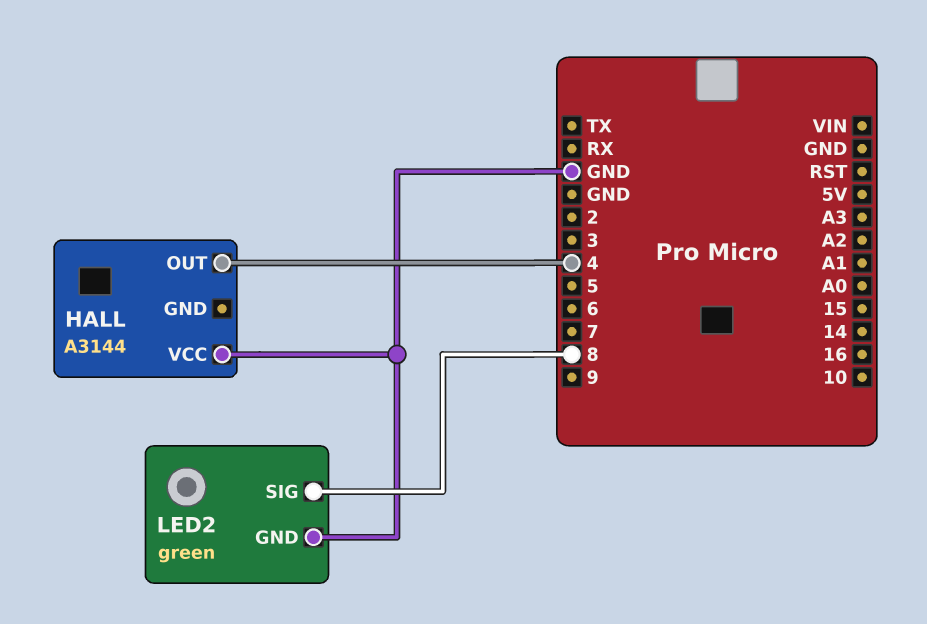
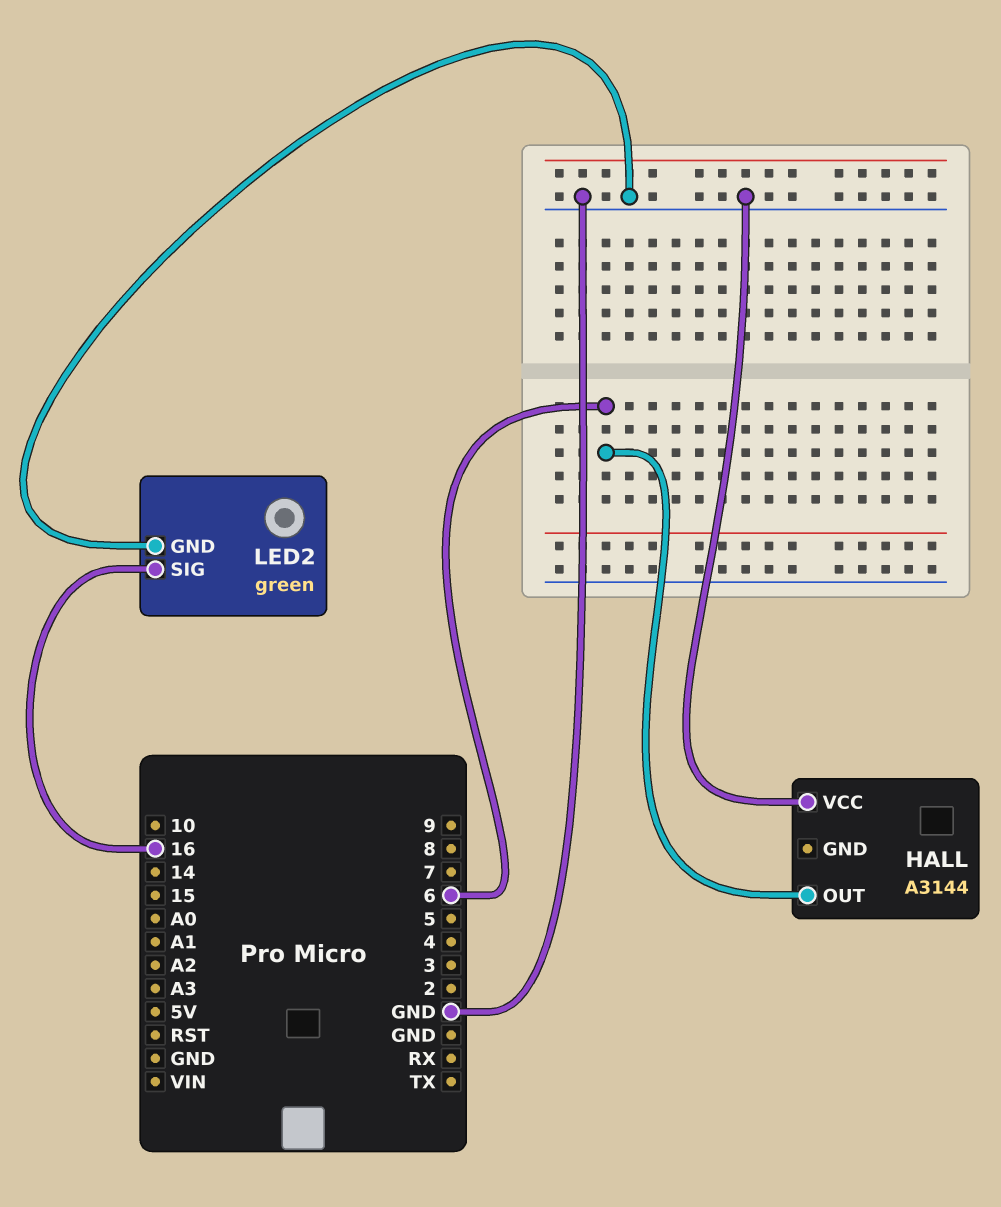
HALL pin OUT: 4 -> 6
LED2 pin SIG: 8 -> 16

